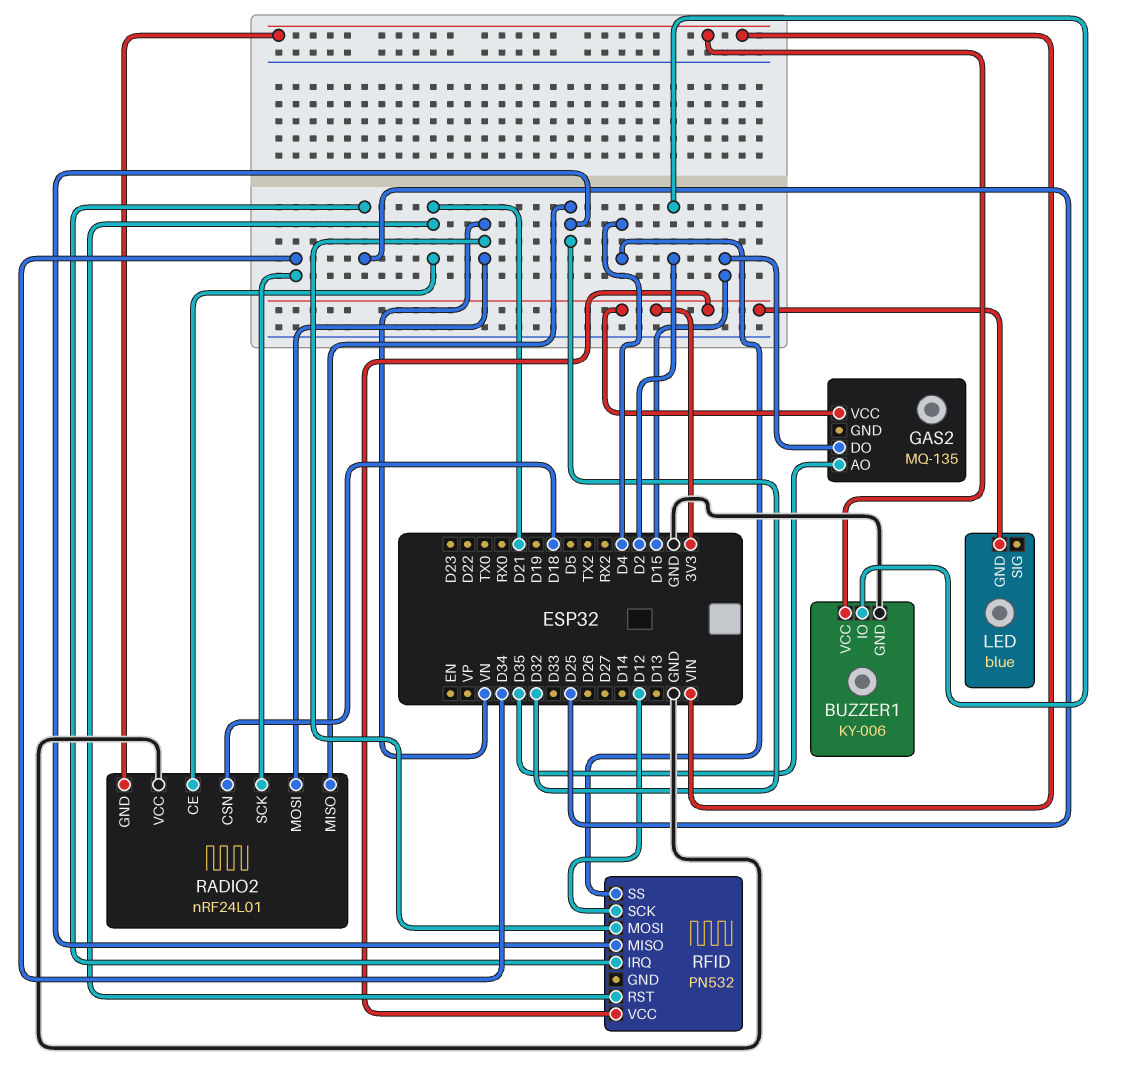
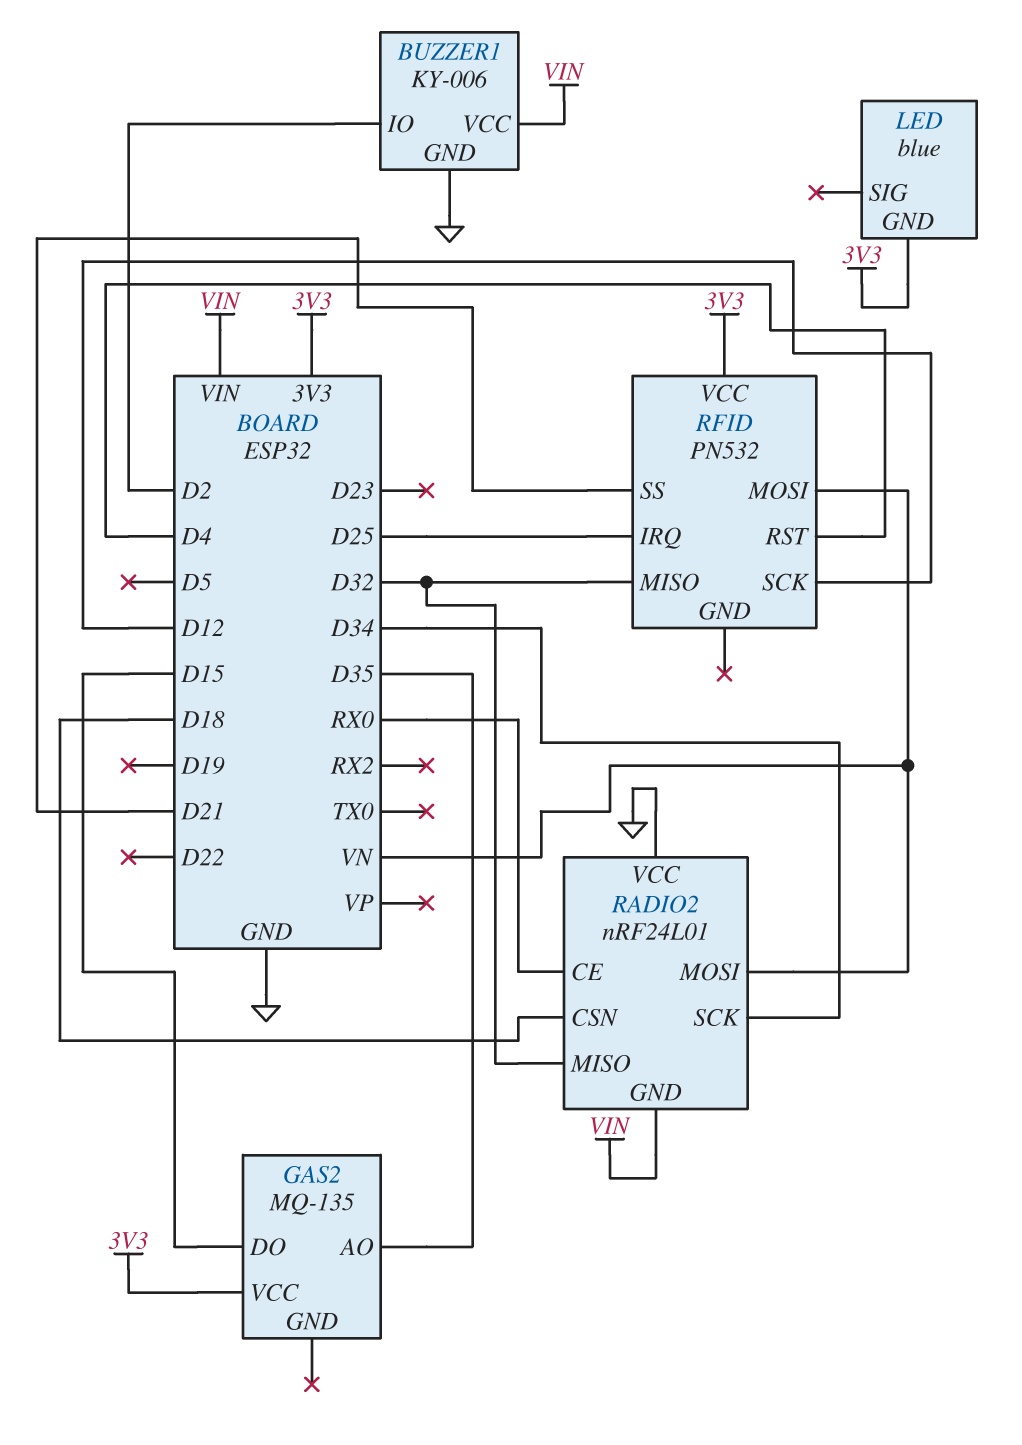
RADIO2 pin CE: D21 -> RX0
RFID pin RST: D21 -> D4
RFID pin SS: D4 -> D21

